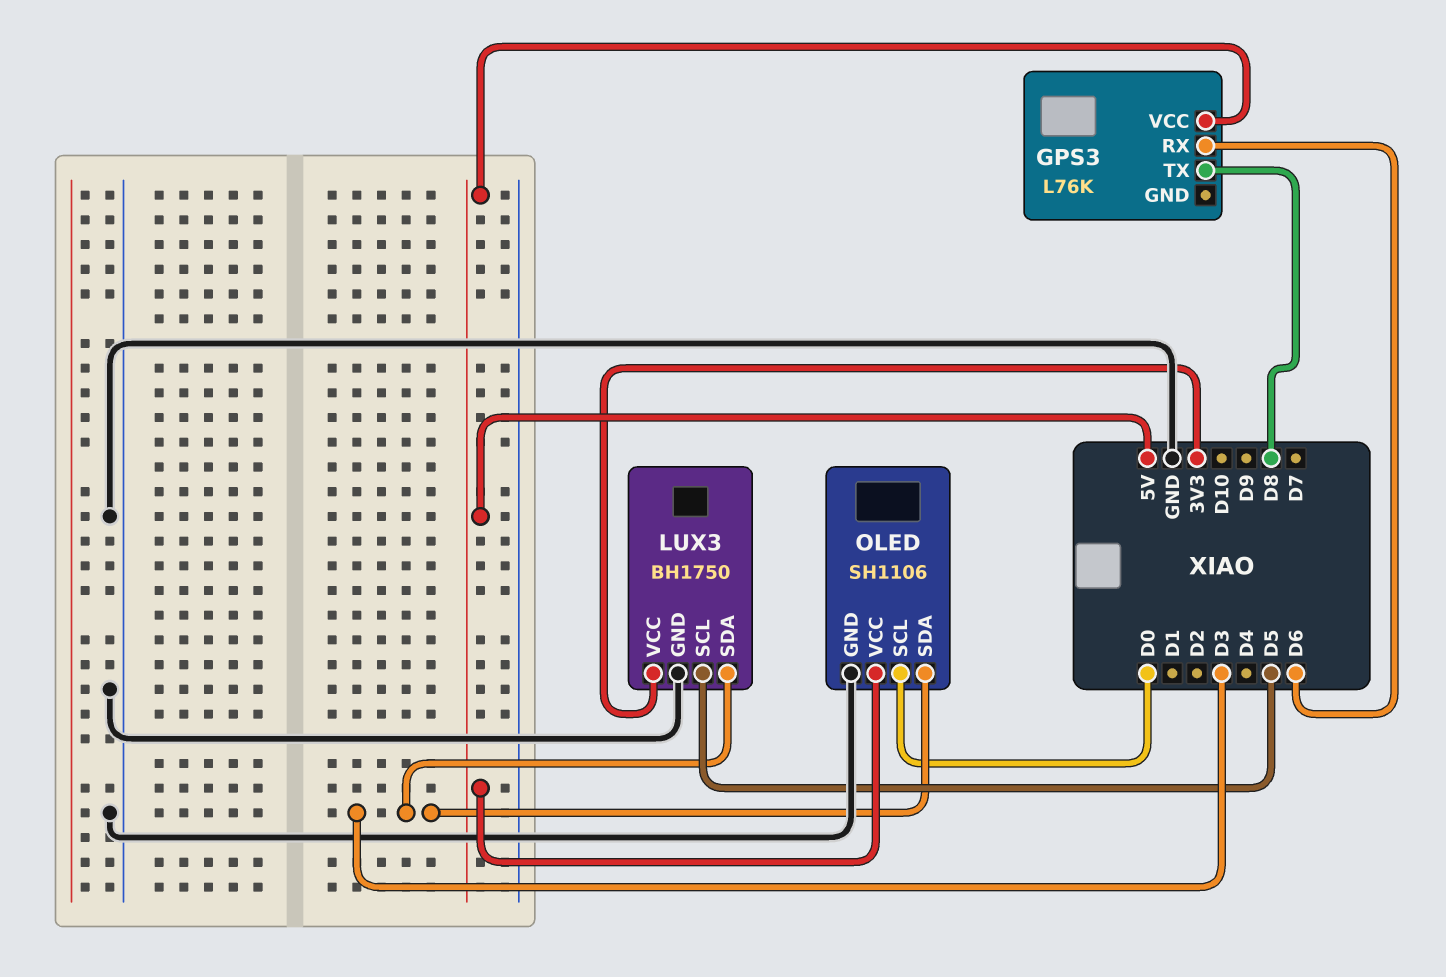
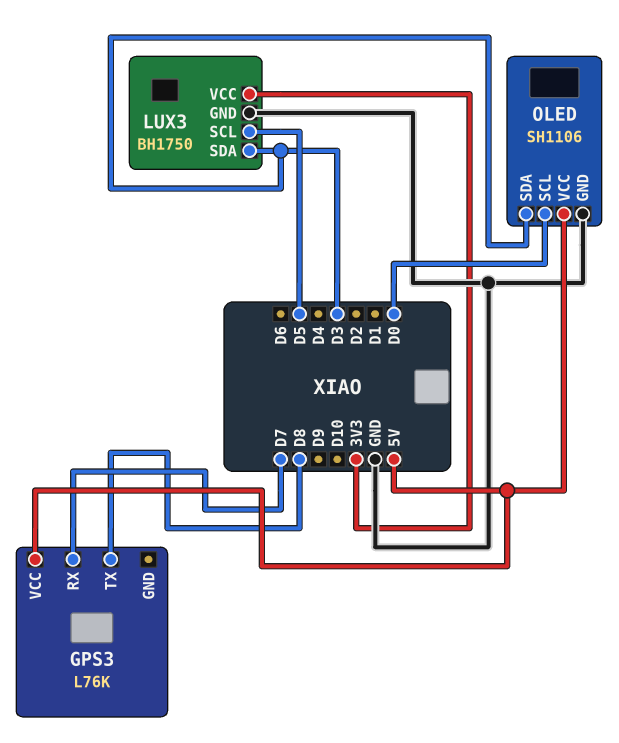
GPS3 pin RX: D6 -> D7

